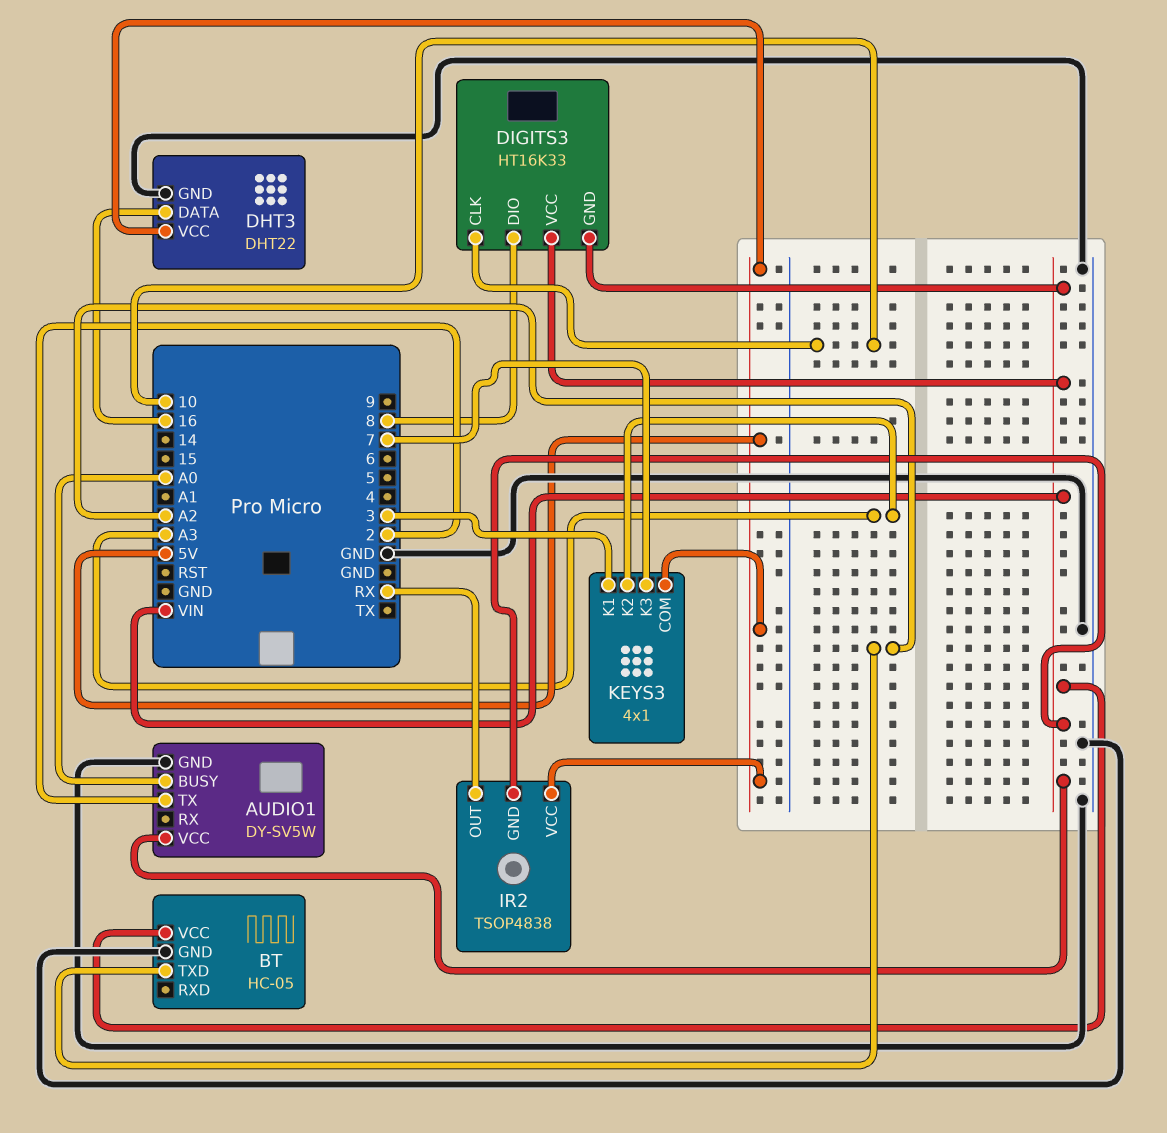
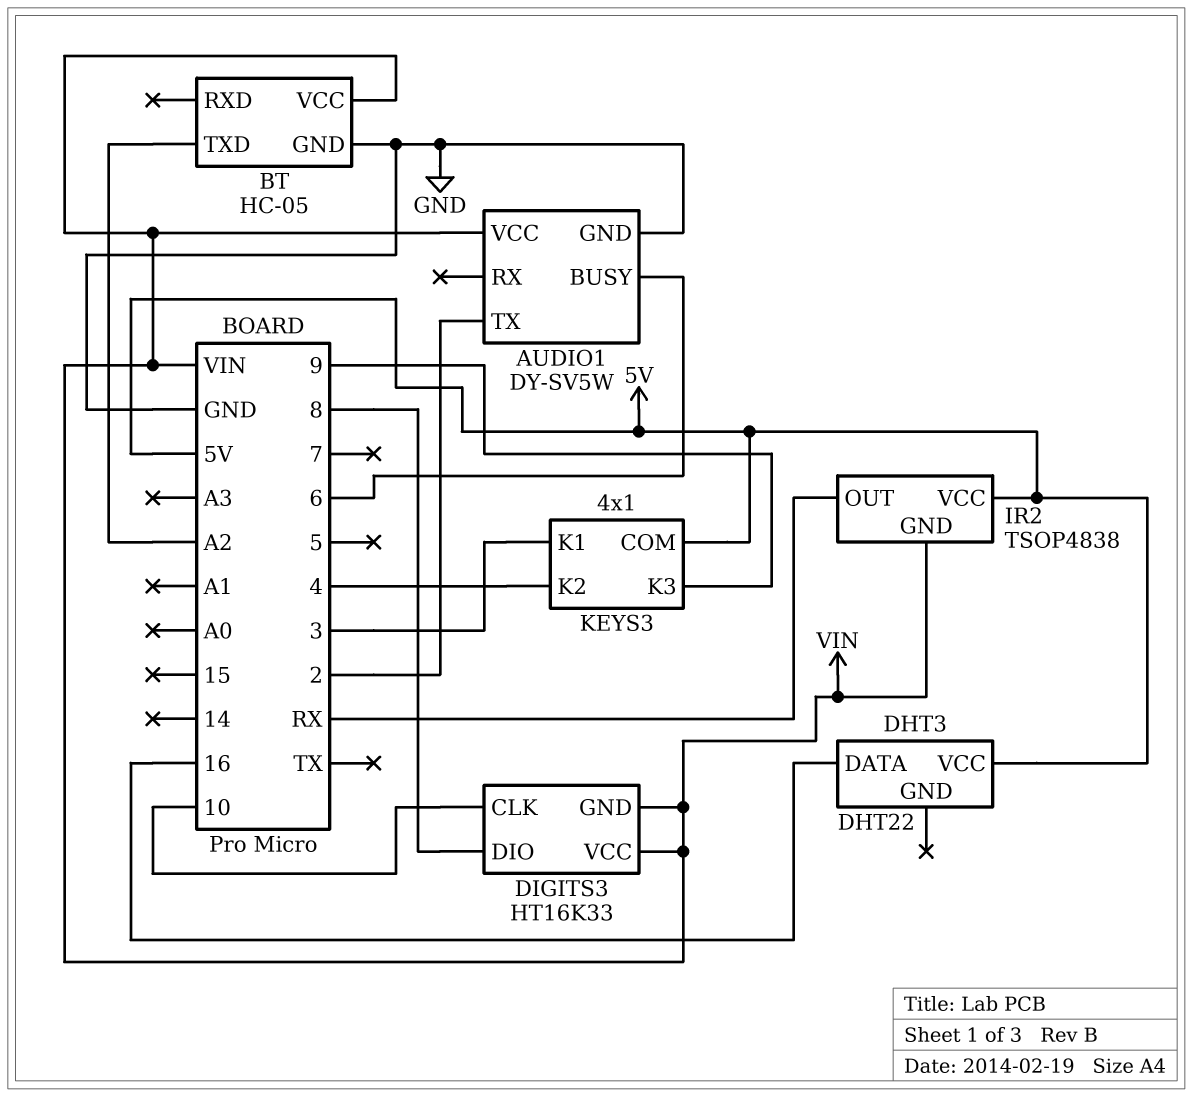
AUDIO1 pin BUSY: A0 -> 6
DHT3 pin GND: GND -> none
KEYS3 pin K2: A3 -> 4
KEYS3 pin K3: 7 -> 9

